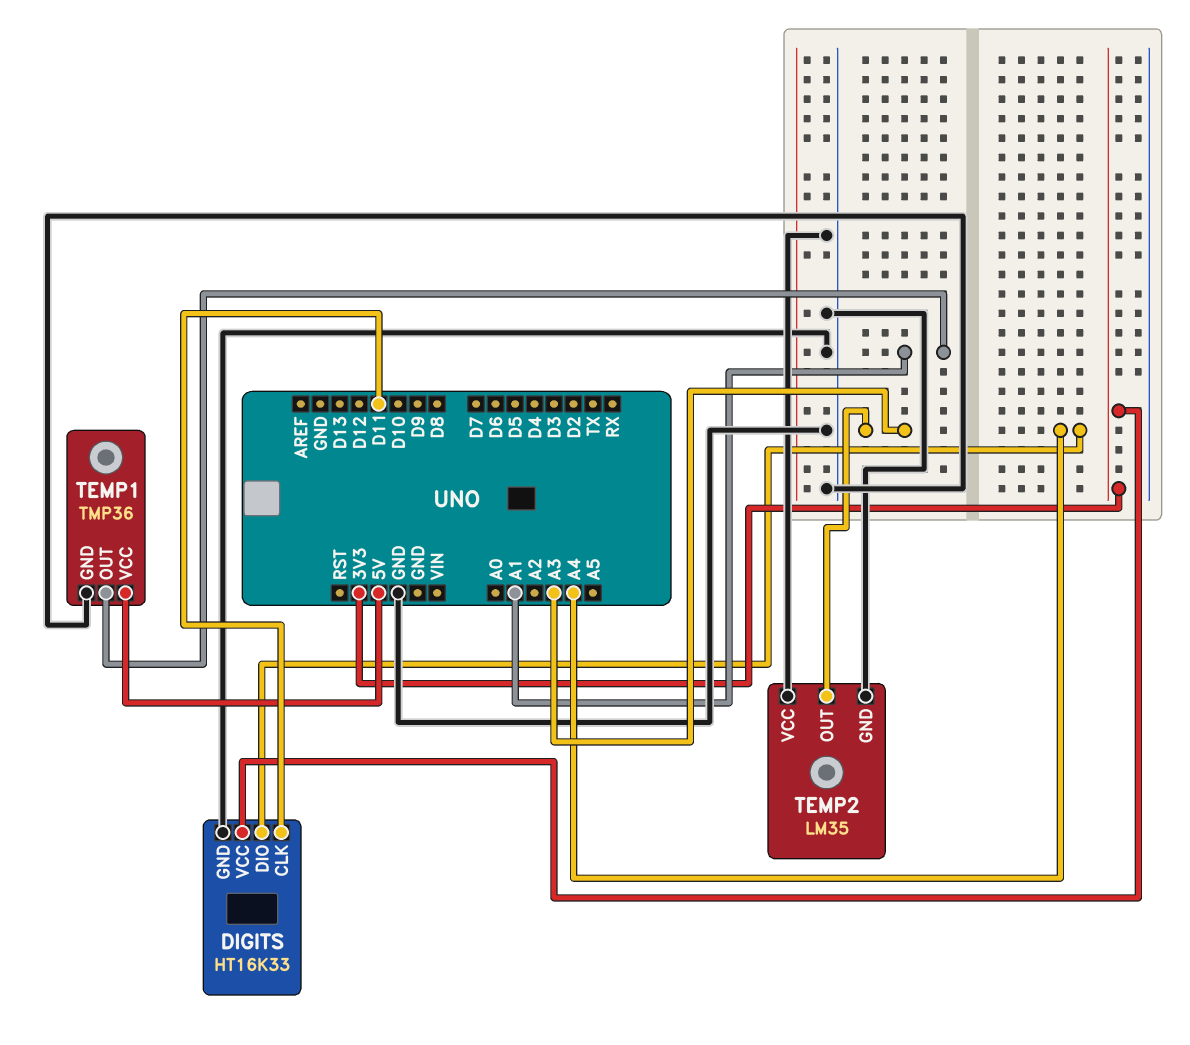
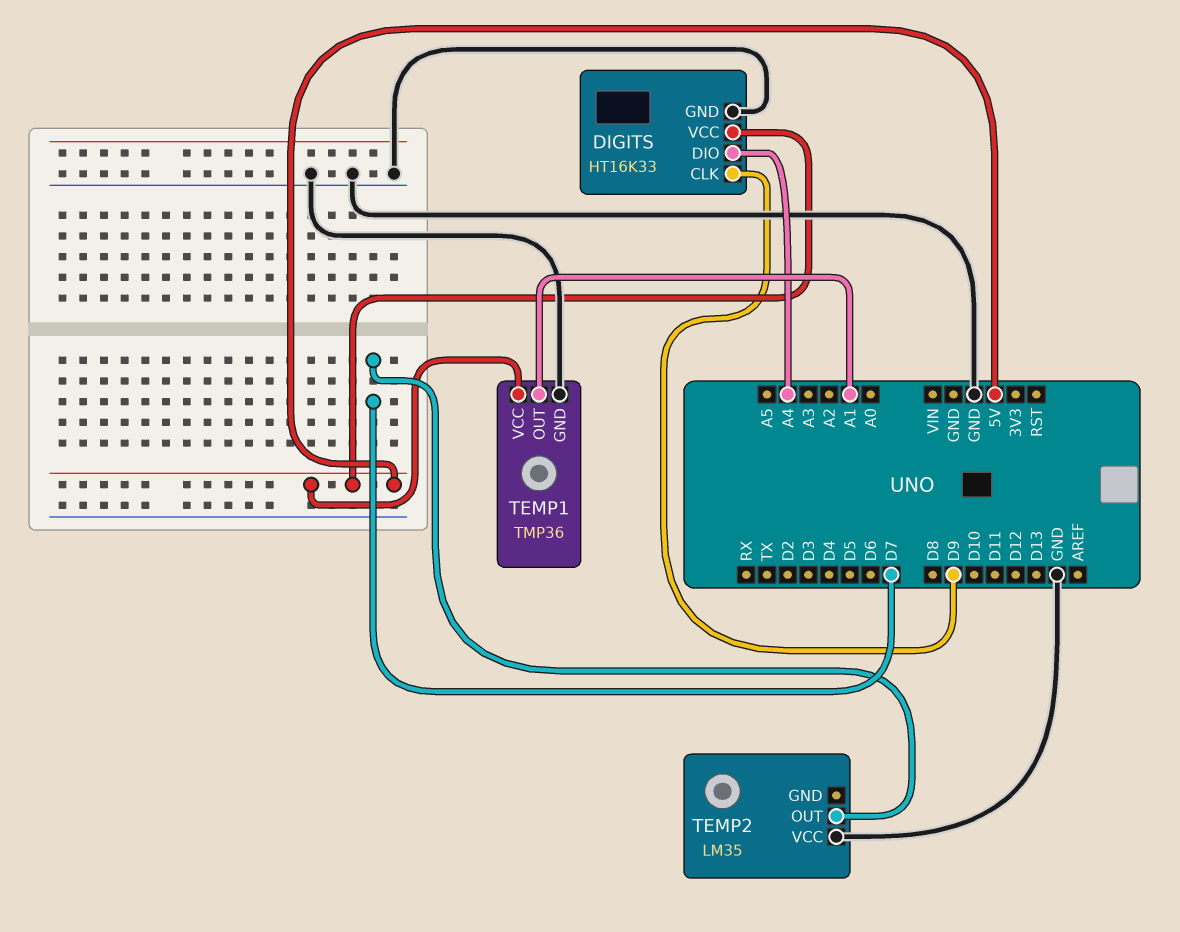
DIGITS pin CLK: D11 -> D9
DIGITS pin VCC: 3V3 -> 5V
TEMP2 pin GND: GND -> none
TEMP2 pin OUT: A3 -> D7

